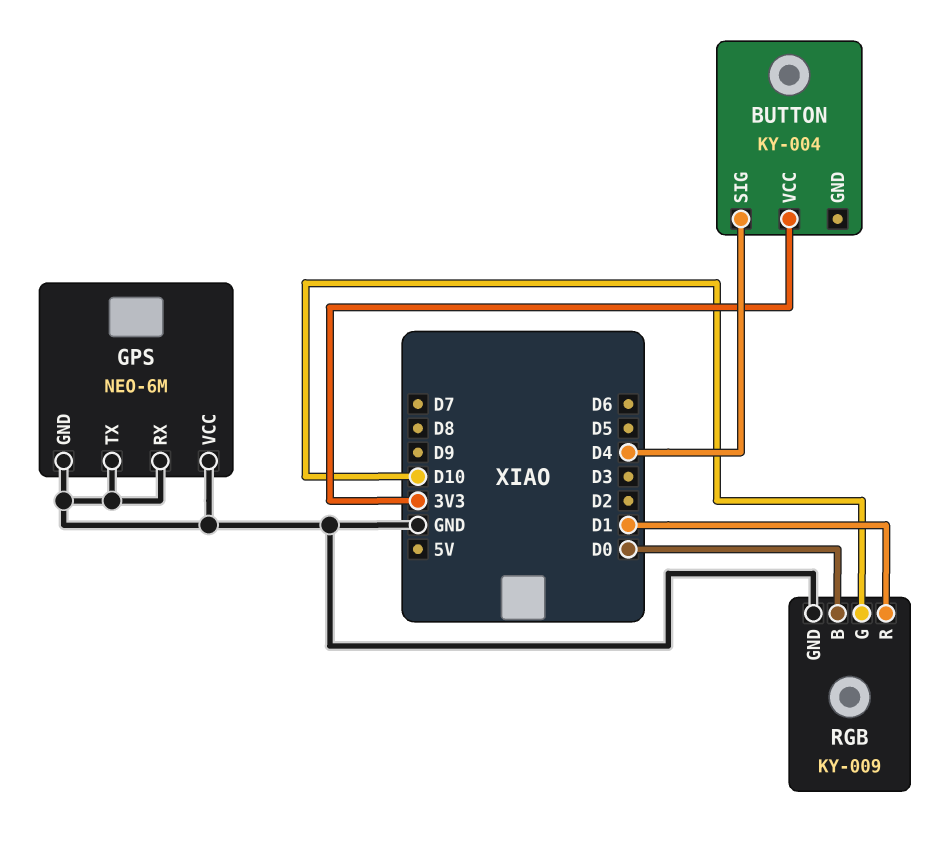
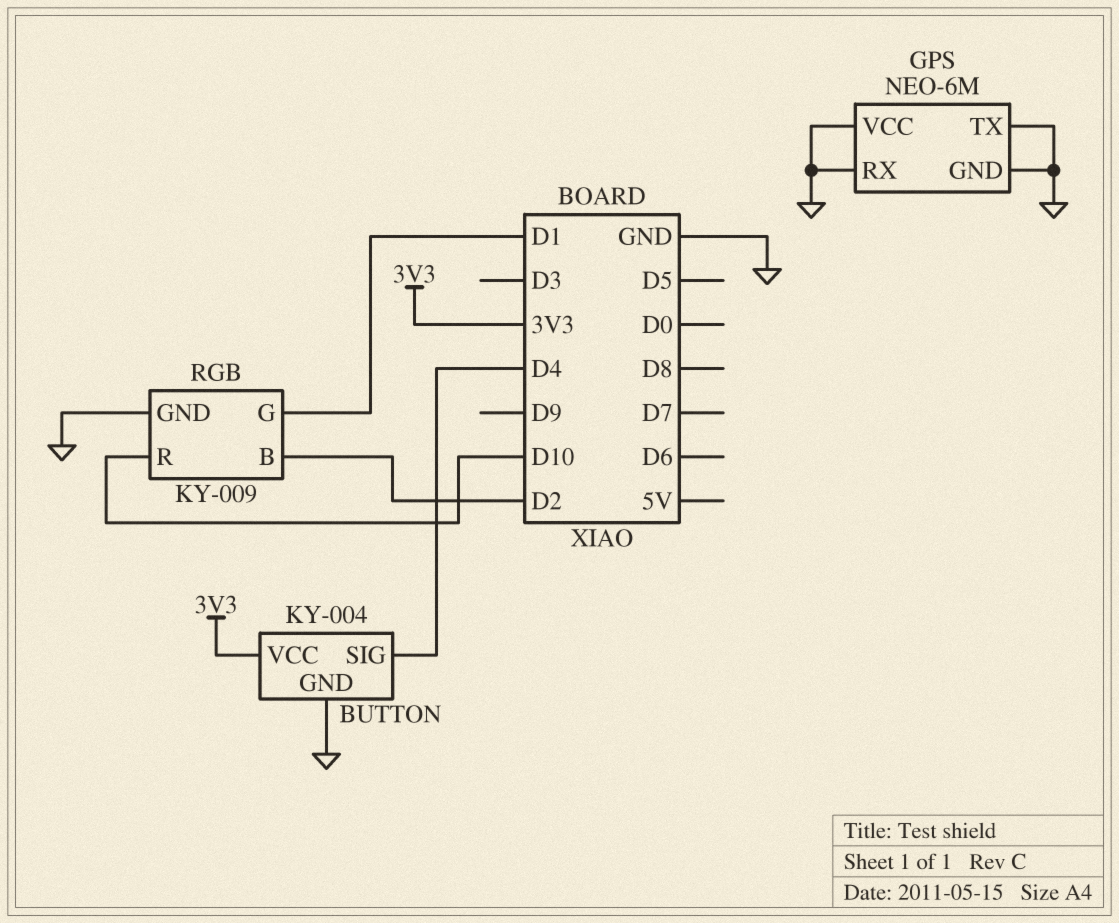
BUTTON pin GND: none -> GND
RGB pin B: D0 -> D2
RGB pin G: D10 -> D1
RGB pin R: D1 -> D10

